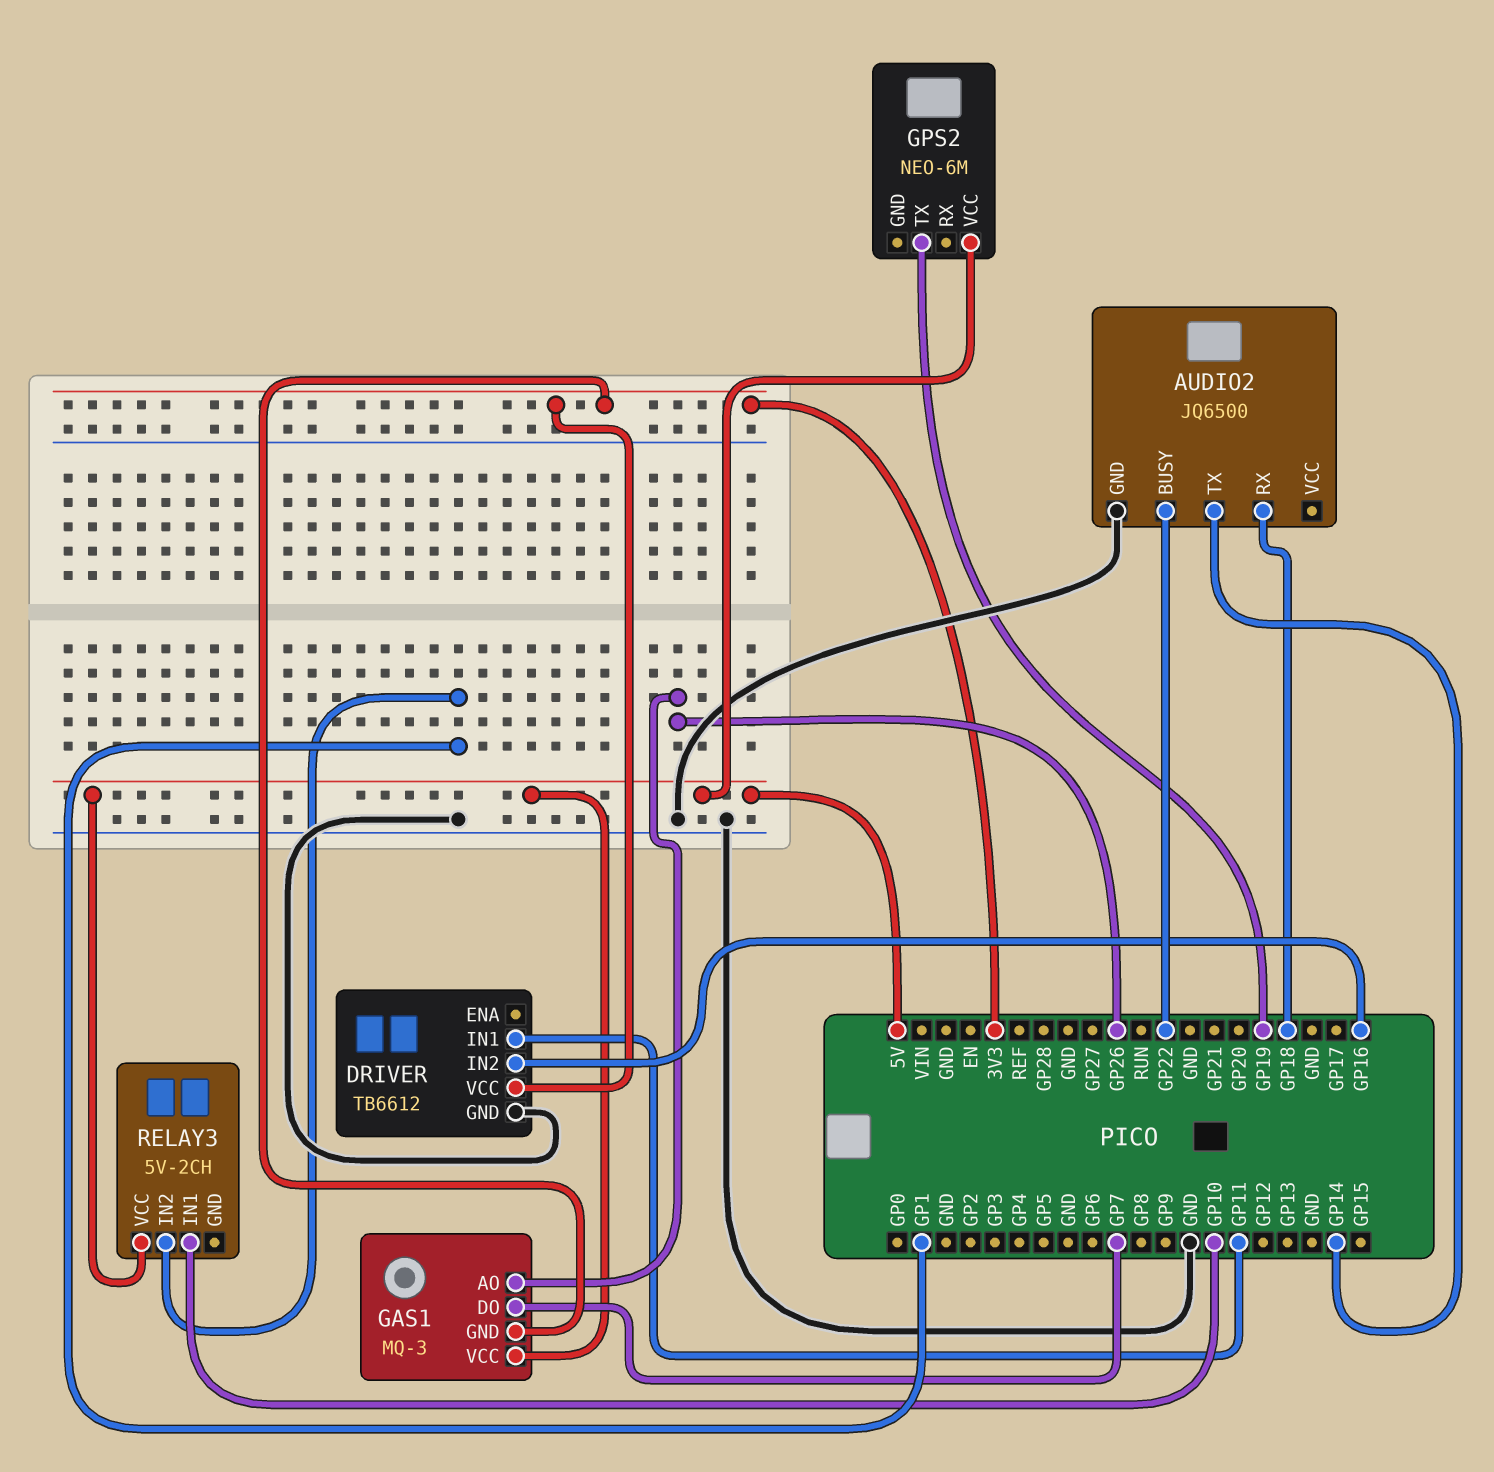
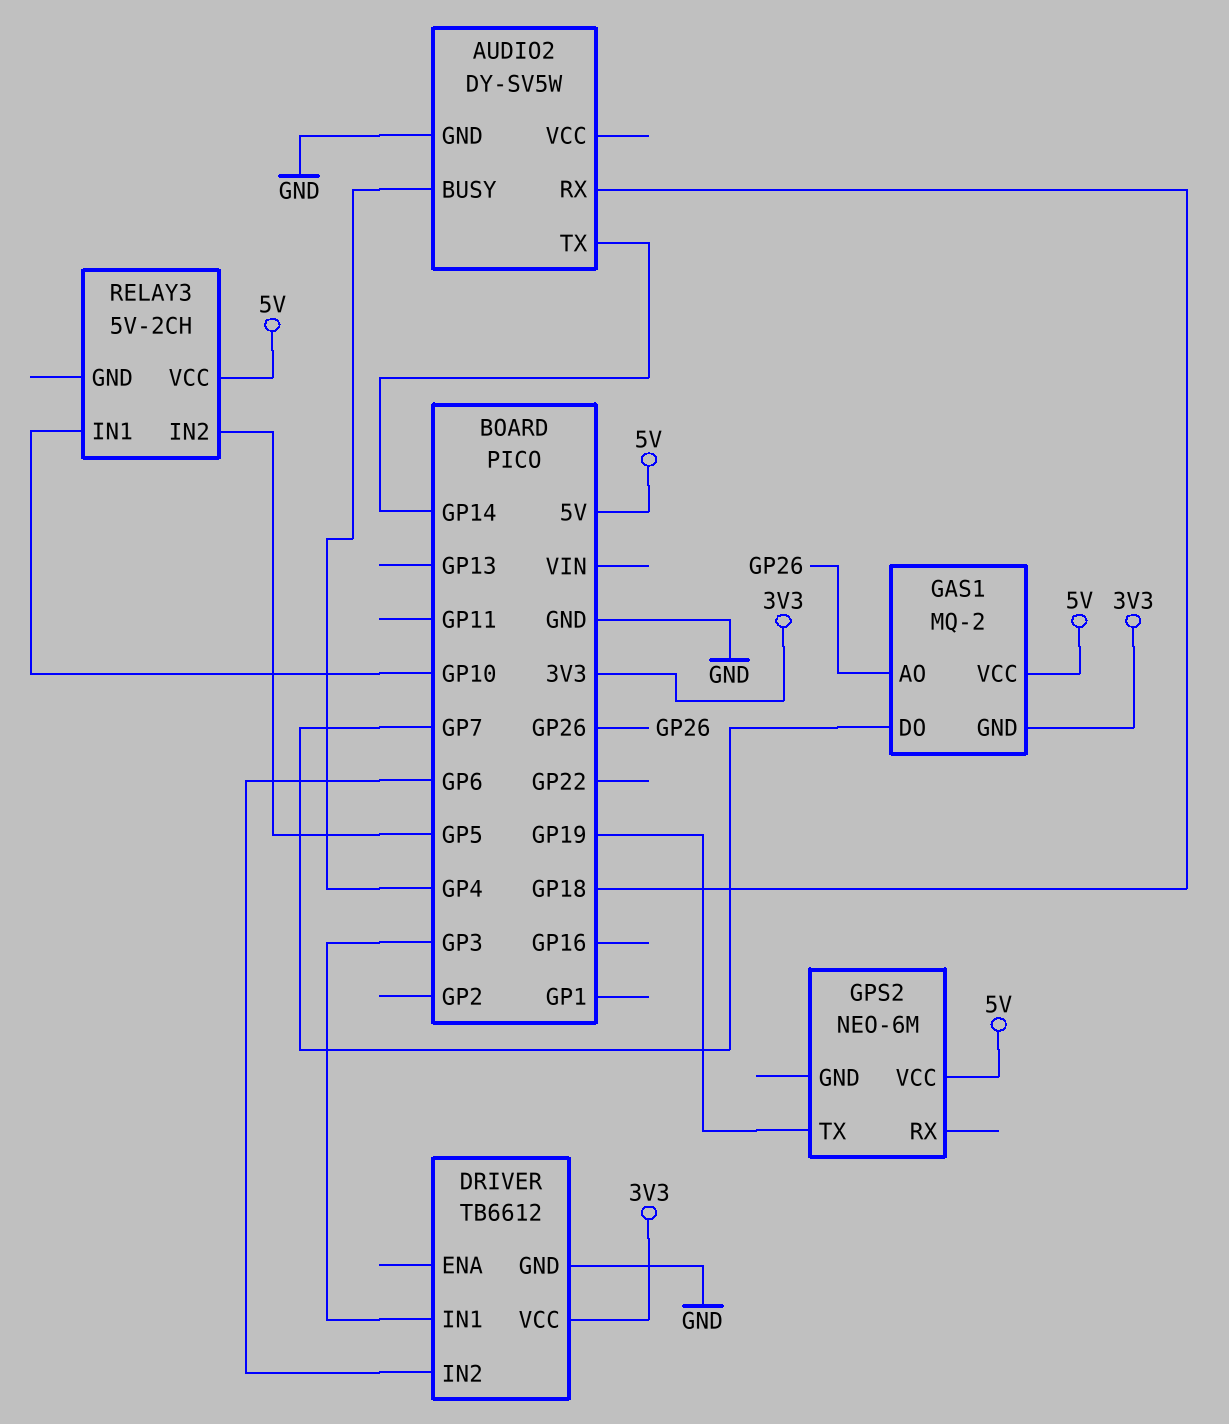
AUDIO2: JQ6500 -> DY-SV5W
AUDIO2 pin BUSY: GP22 -> GP4
DRIVER pin IN1: GP11 -> GP3
DRIVER pin IN2: GP16 -> GP6
GAS1: MQ-3 -> MQ-2
RELAY3 pin IN2: GP1 -> GP5

